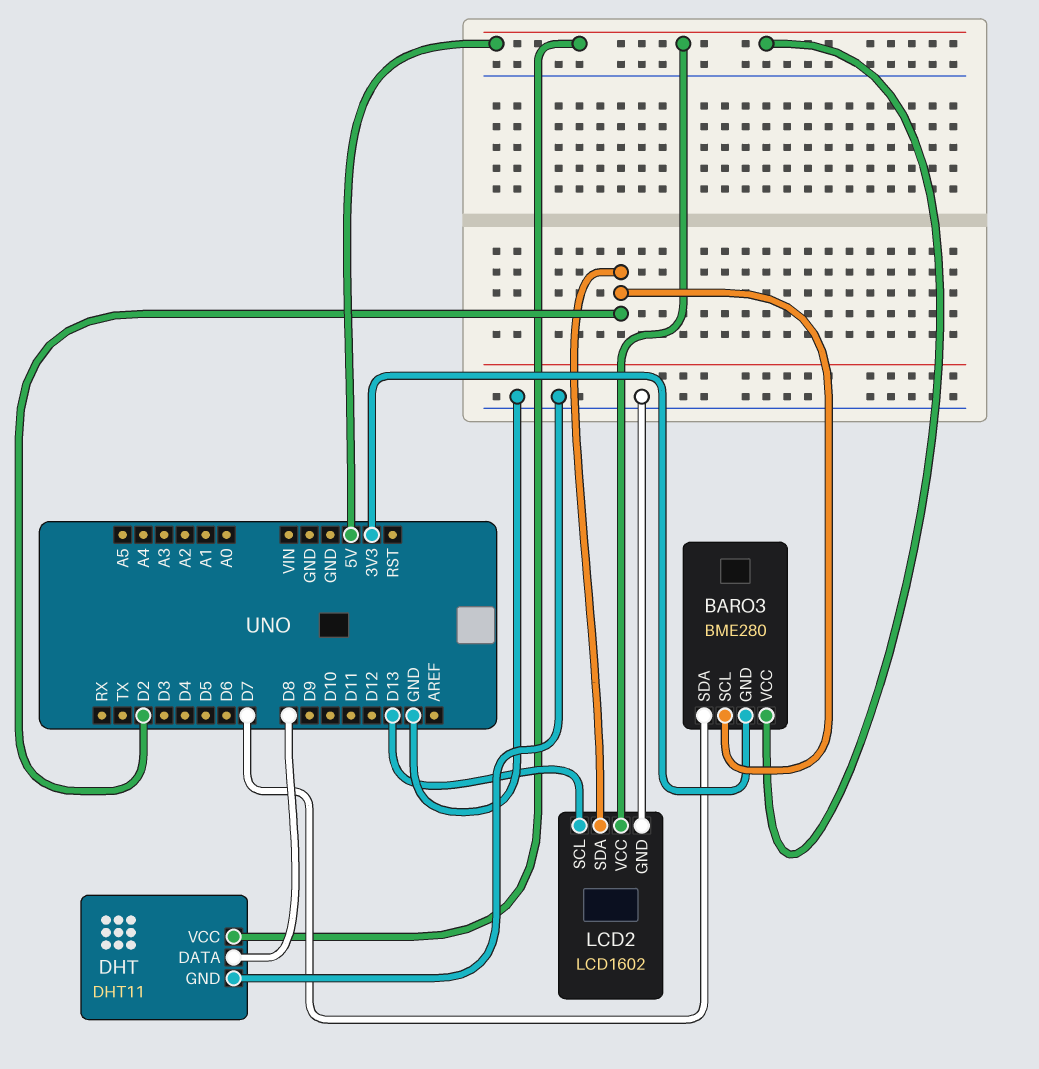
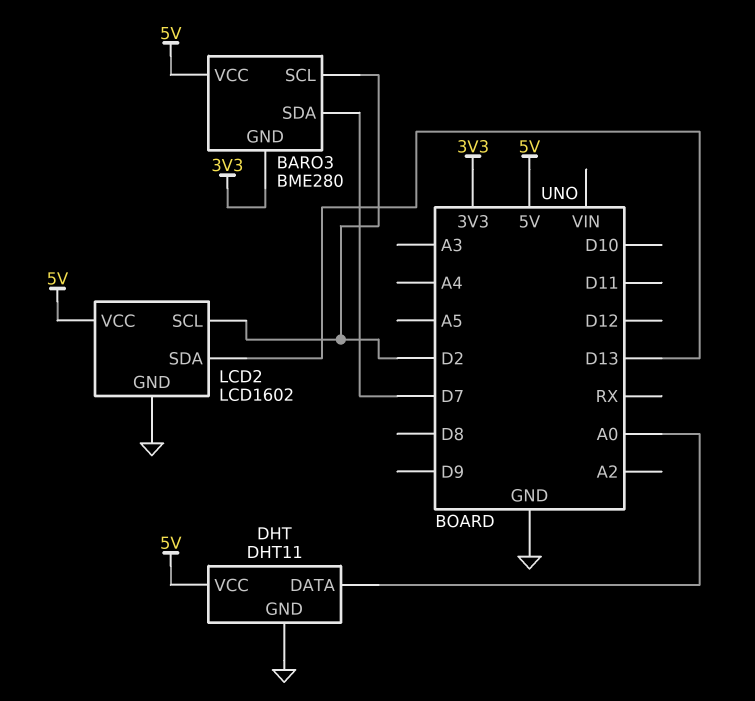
DHT pin DATA: D8 -> A0
LCD2 pin SCL: D13 -> D2
LCD2 pin SDA: D2 -> D13

